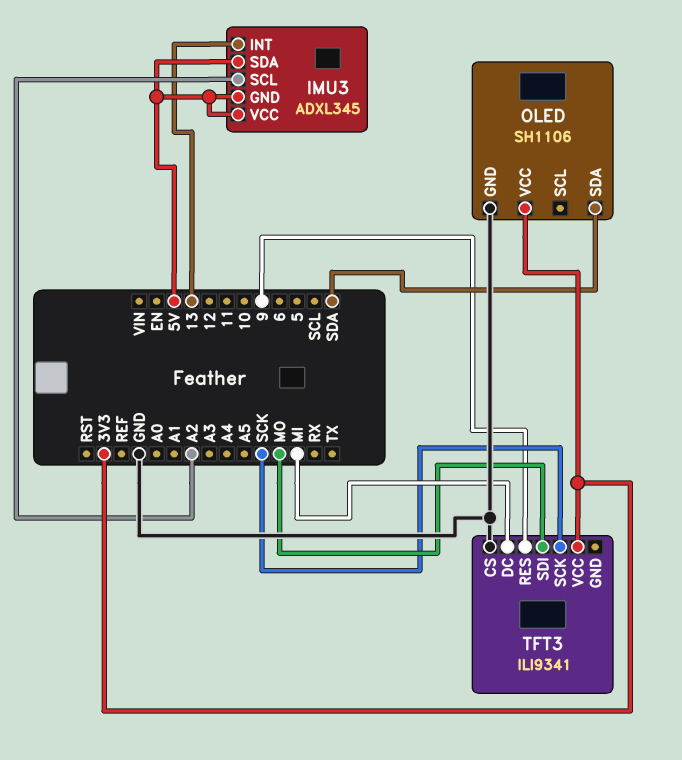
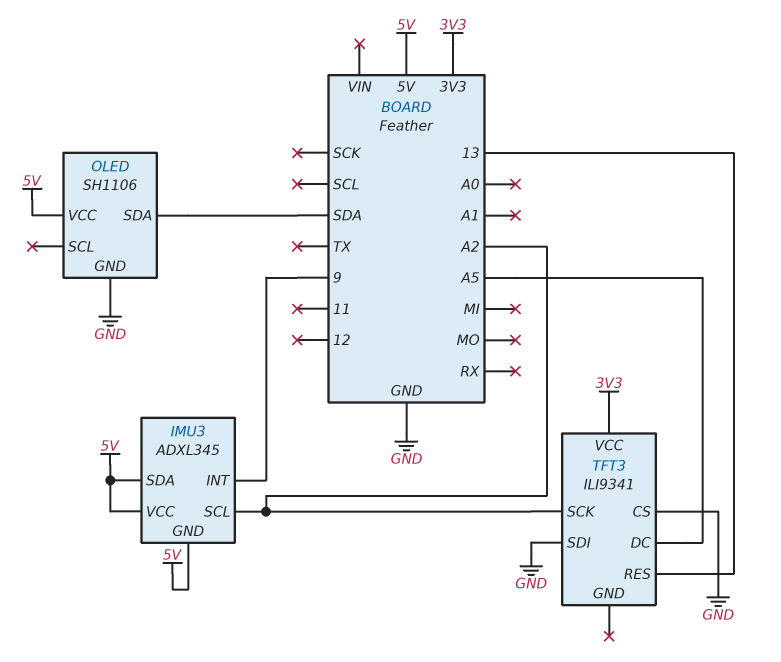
IMU3 pin INT: 13 -> 9
OLED pin VCC: 3V3 -> 5V
TFT3 pin DC: MI -> A5
TFT3 pin RES: 9 -> 13
TFT3 pin SCK: SCK -> A2
TFT3 pin SDI: MO -> GND

